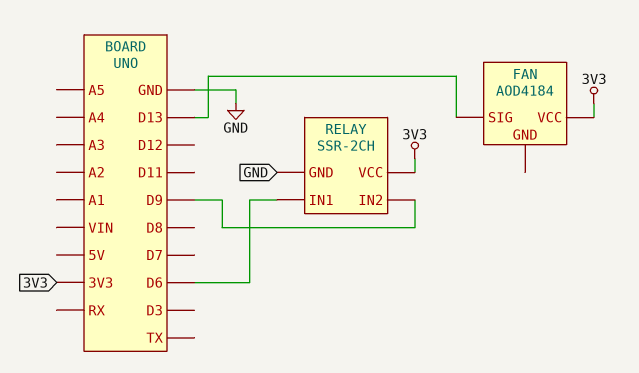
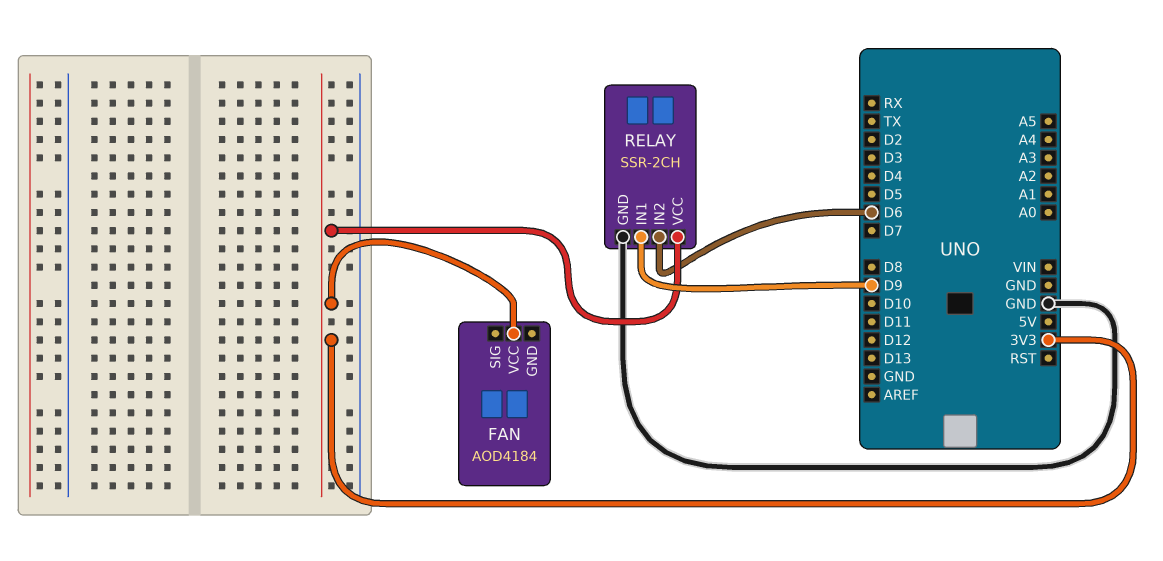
FAN pin SIG: D13 -> none
RELAY pin IN1: D6 -> D9
RELAY pin IN2: D9 -> D6

